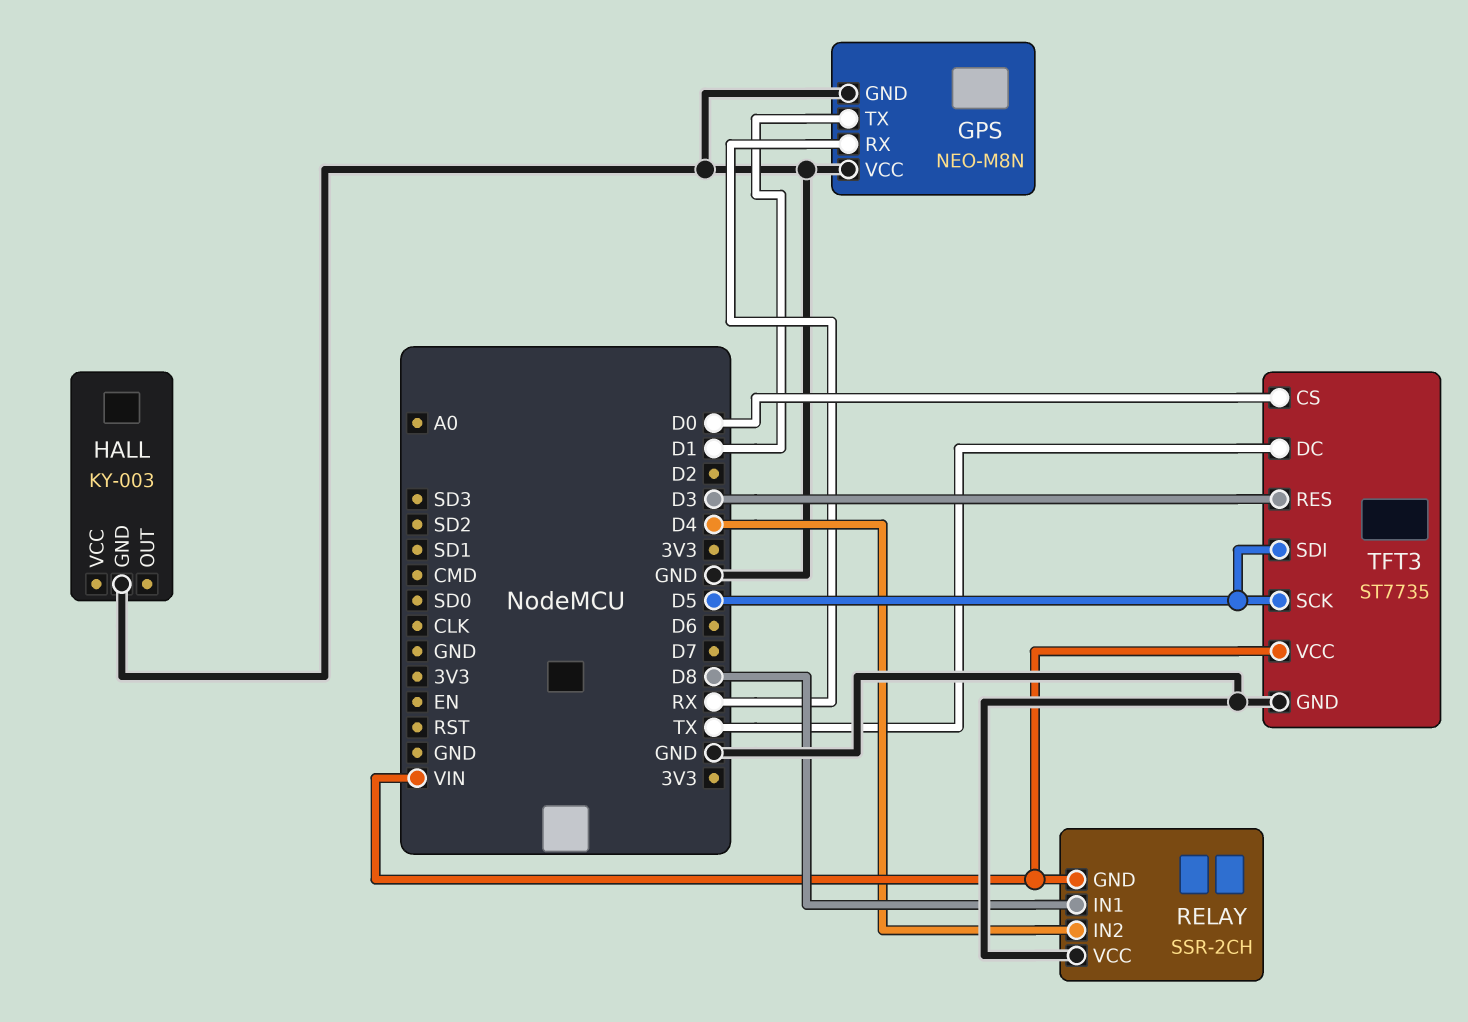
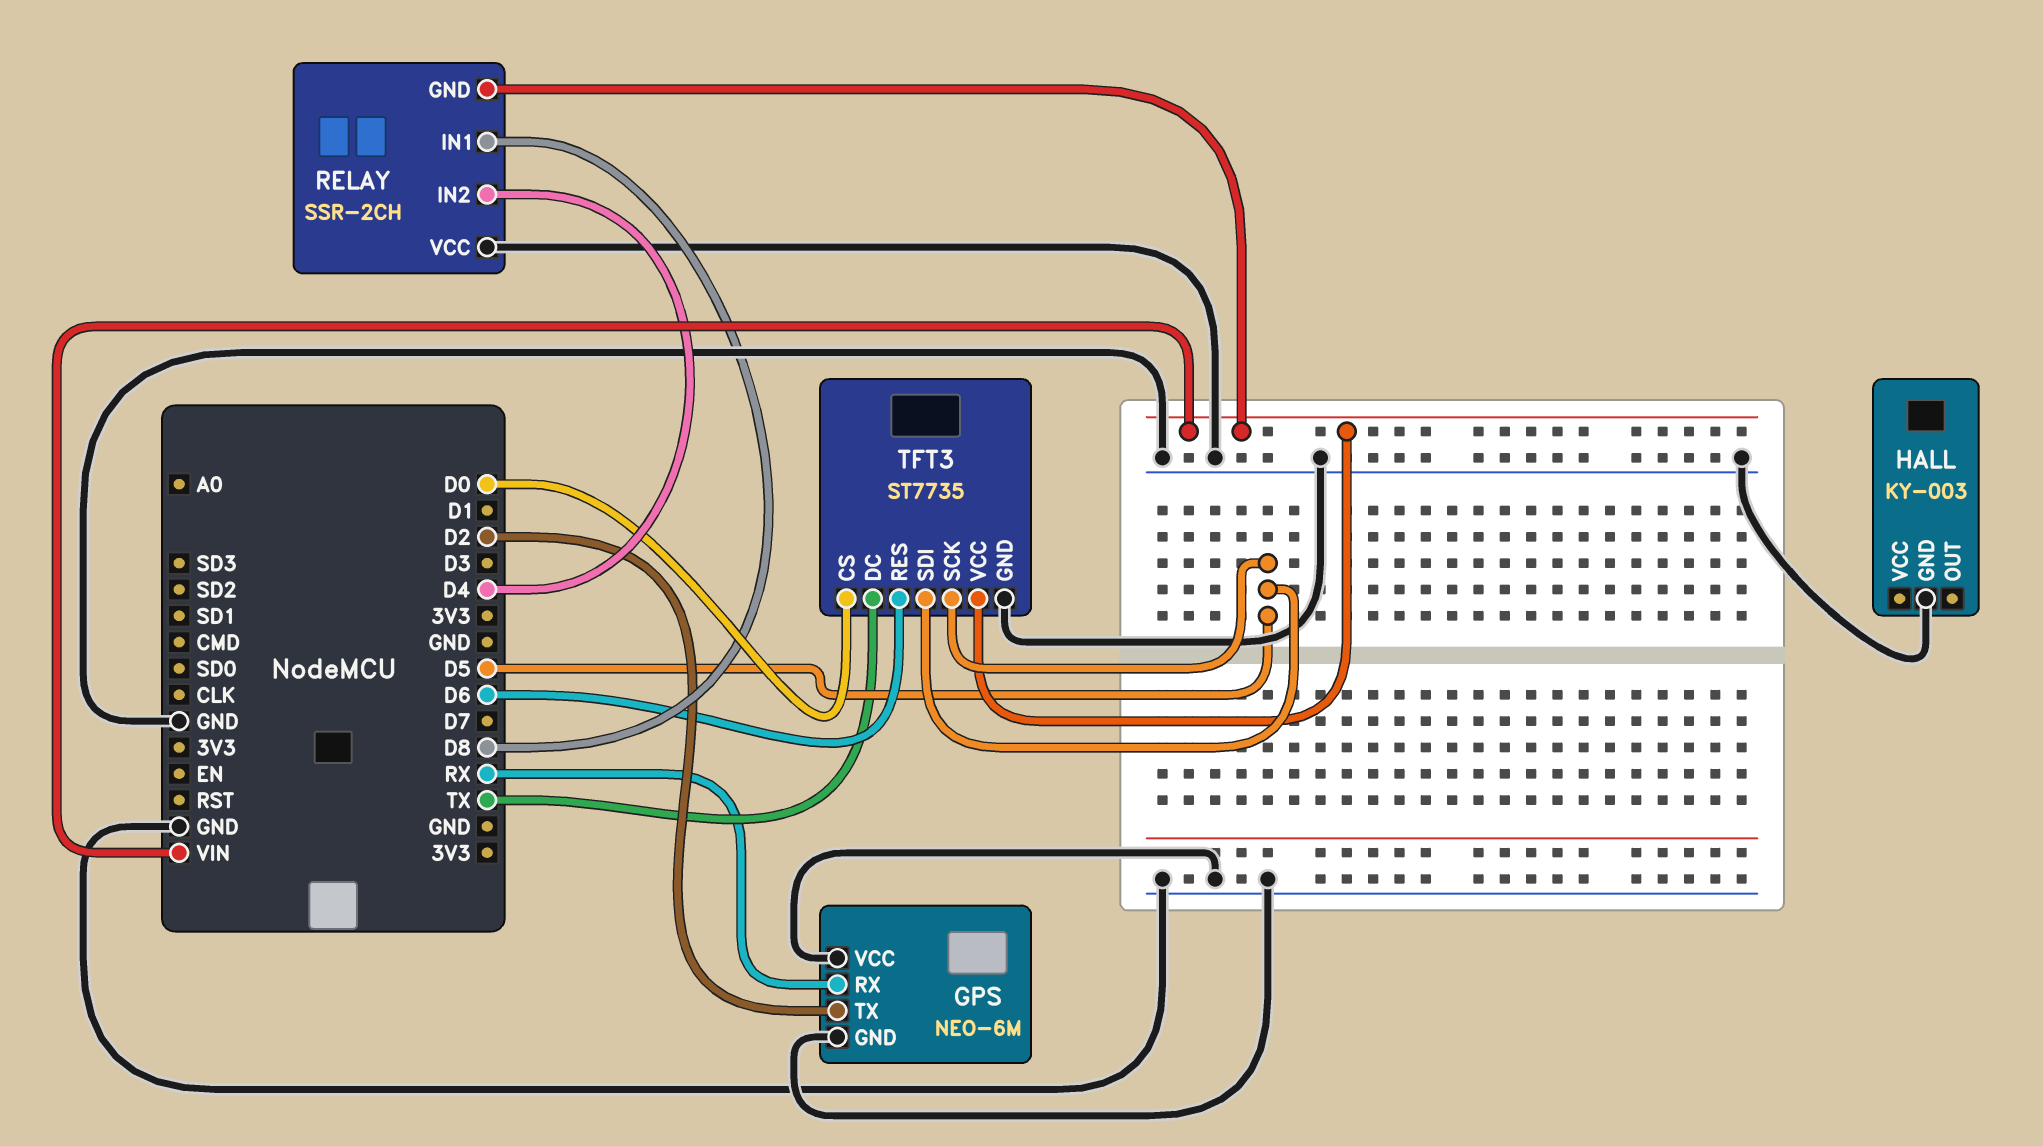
GPS: NEO-M8N -> NEO-6M
GPS pin TX: D1 -> D2
TFT3 pin RES: D3 -> D6

